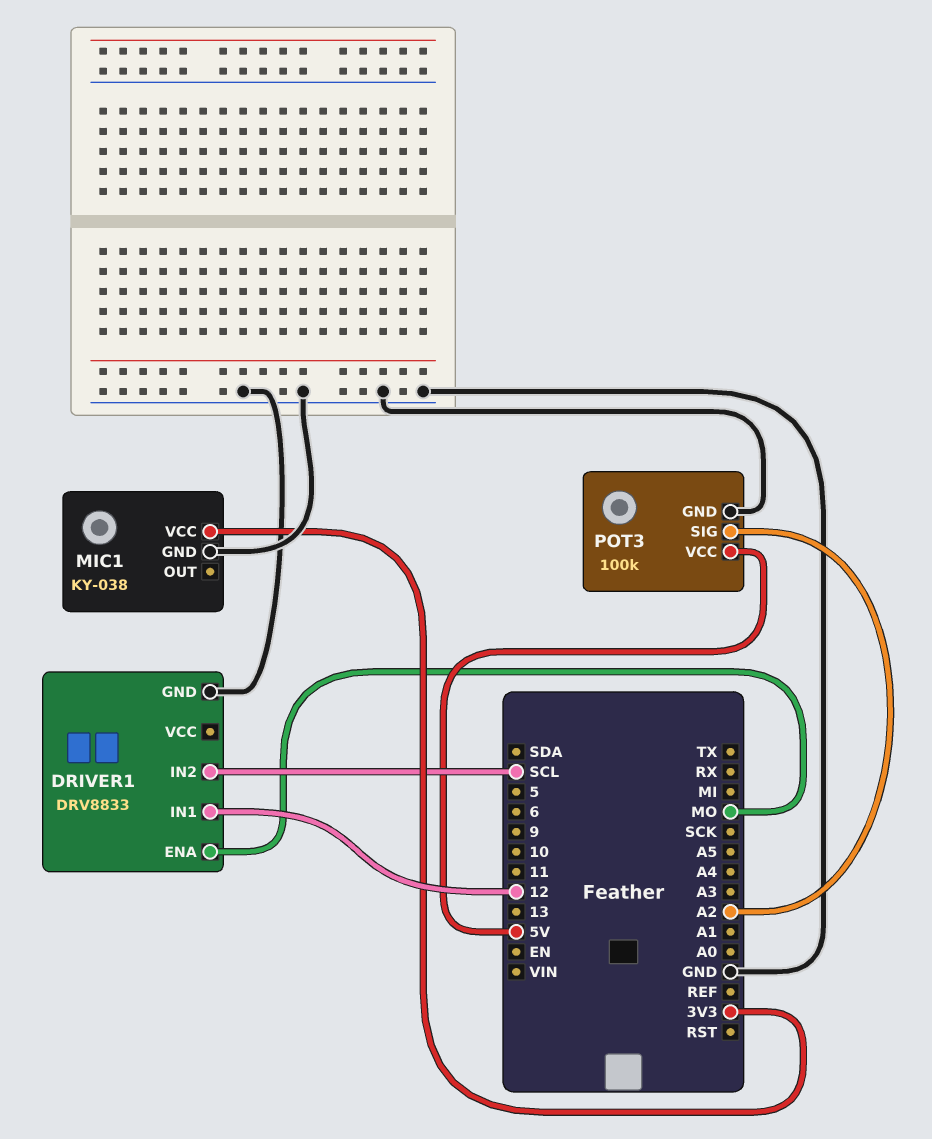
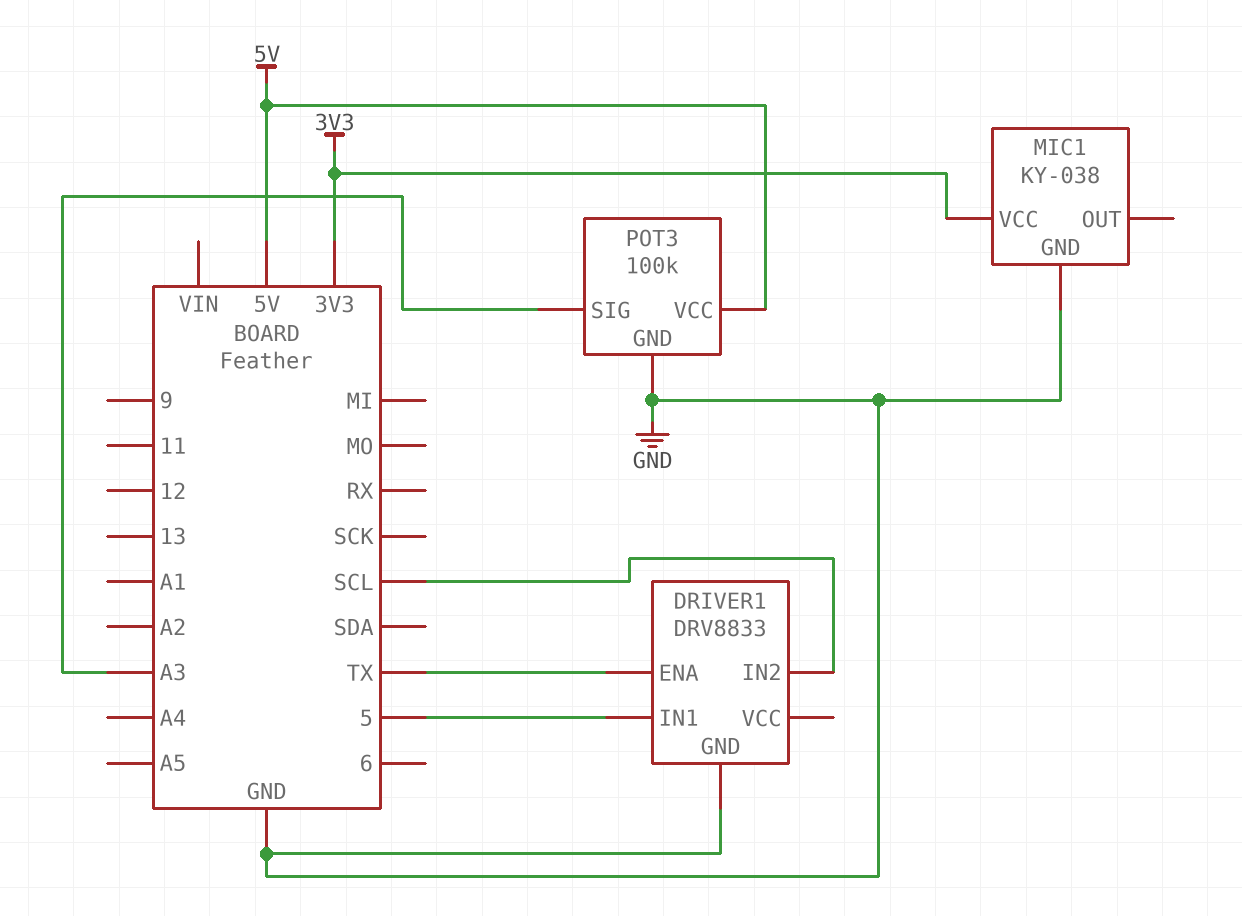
DRIVER1 pin ENA: MO -> TX
DRIVER1 pin IN1: 12 -> 5
POT3 pin SIG: A2 -> A3

